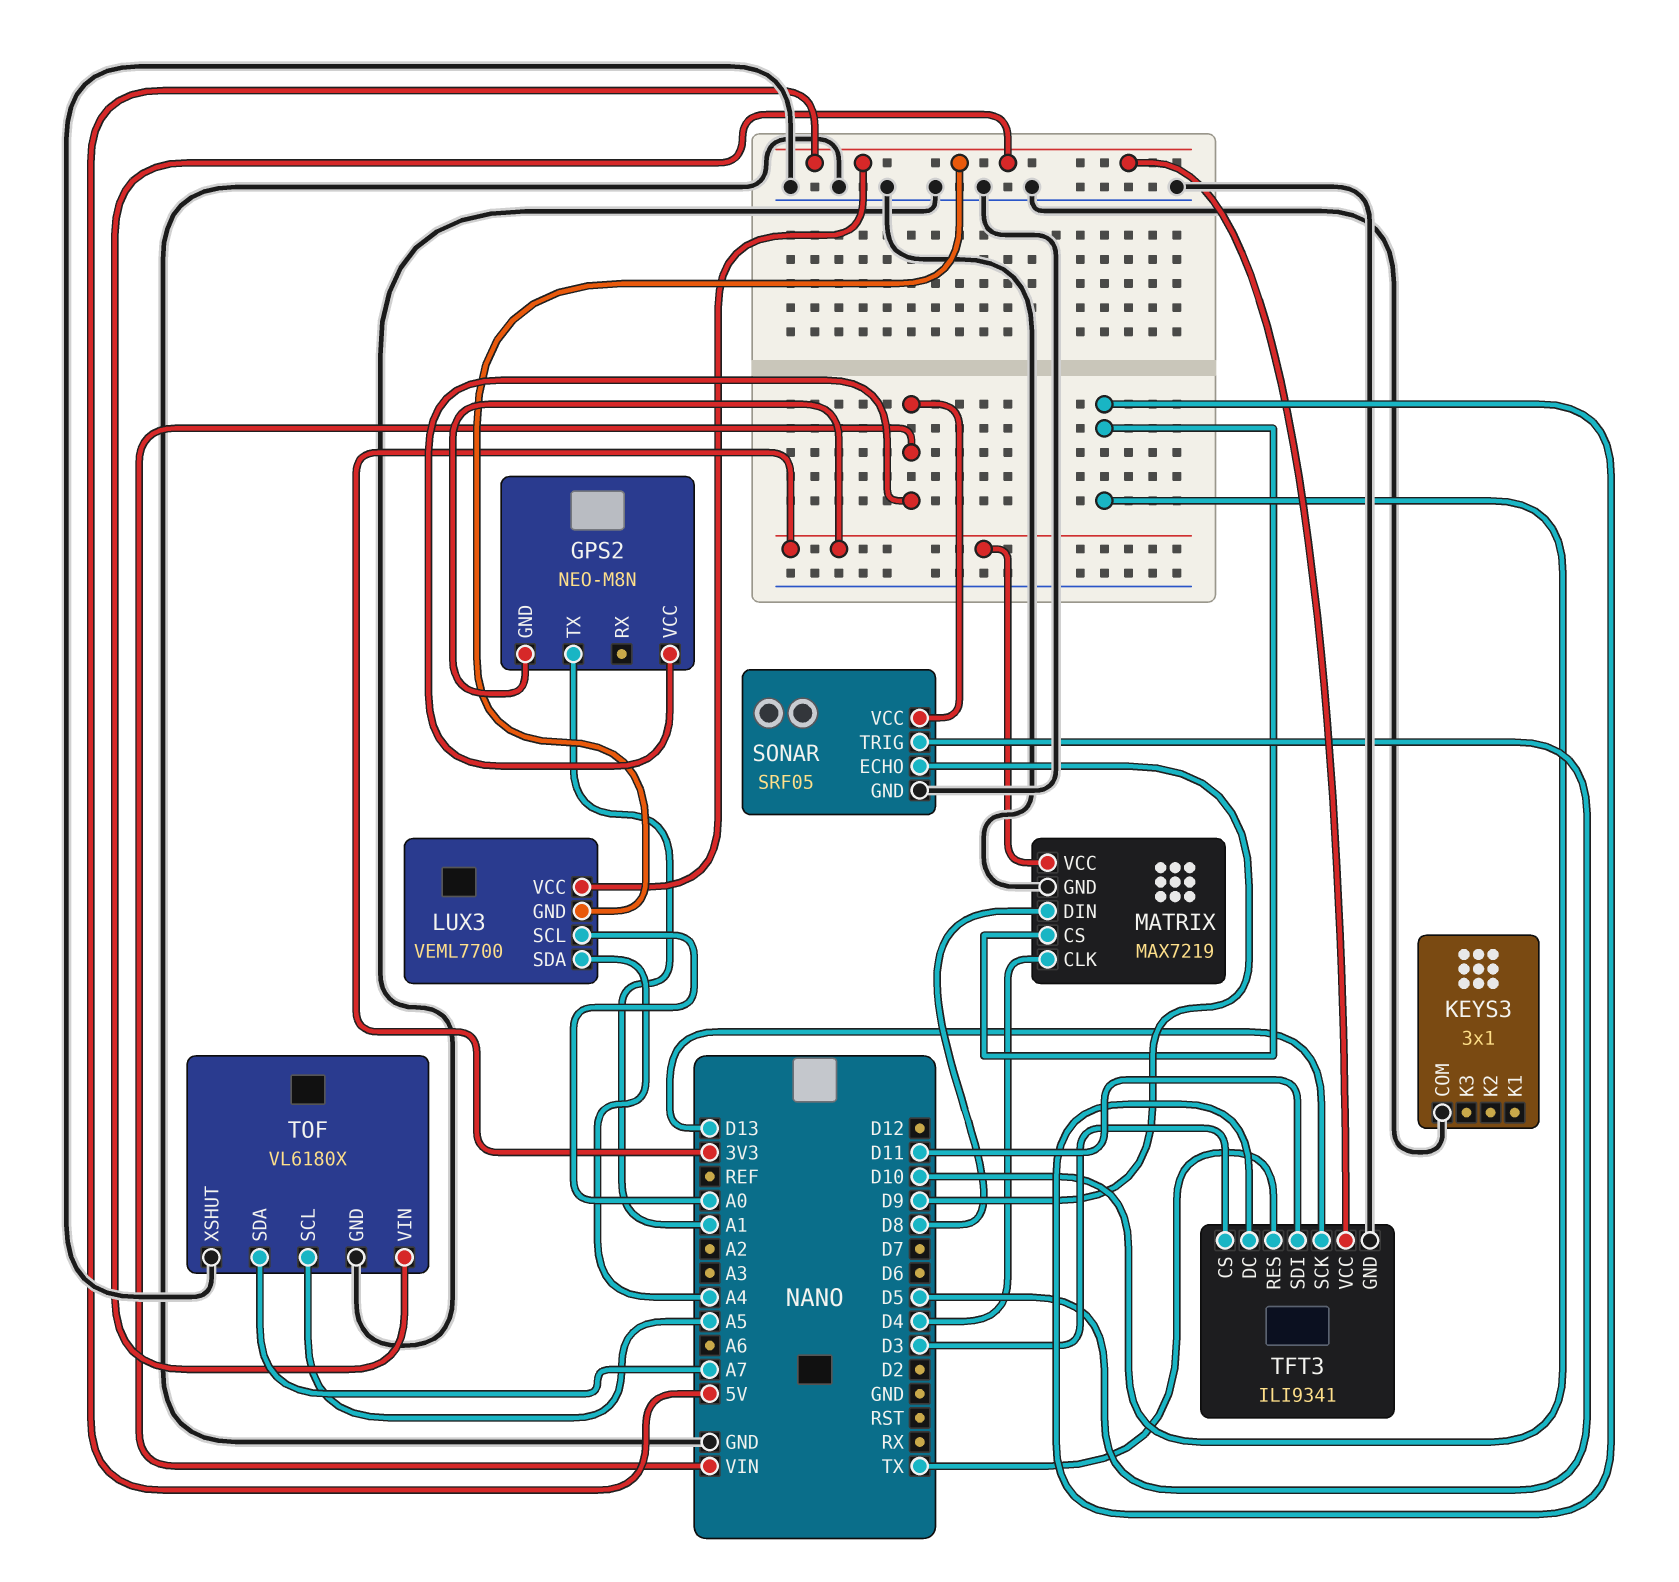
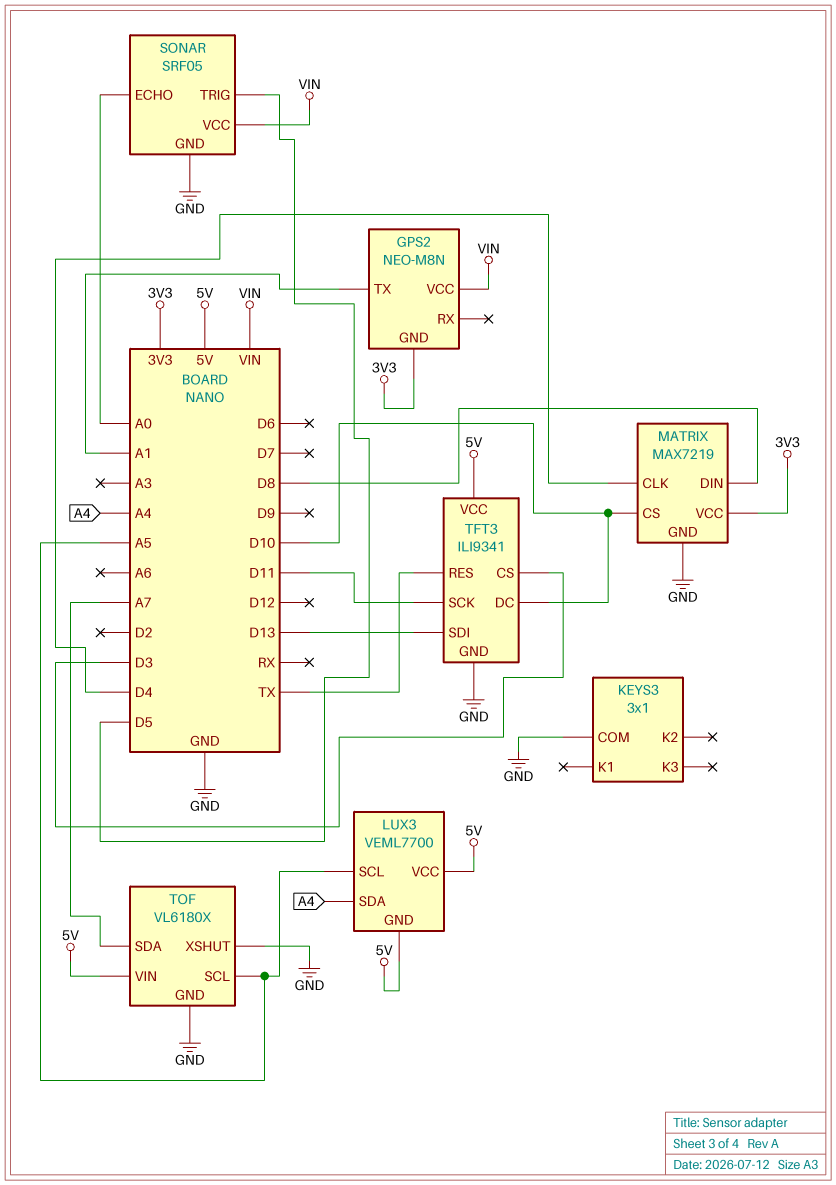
LUX3 pin SCL: A0 -> A5
SONAR pin ECHO: D9 -> A0
TFT3 pin SCK: D13 -> D11
TFT3 pin SDI: D11 -> D13

